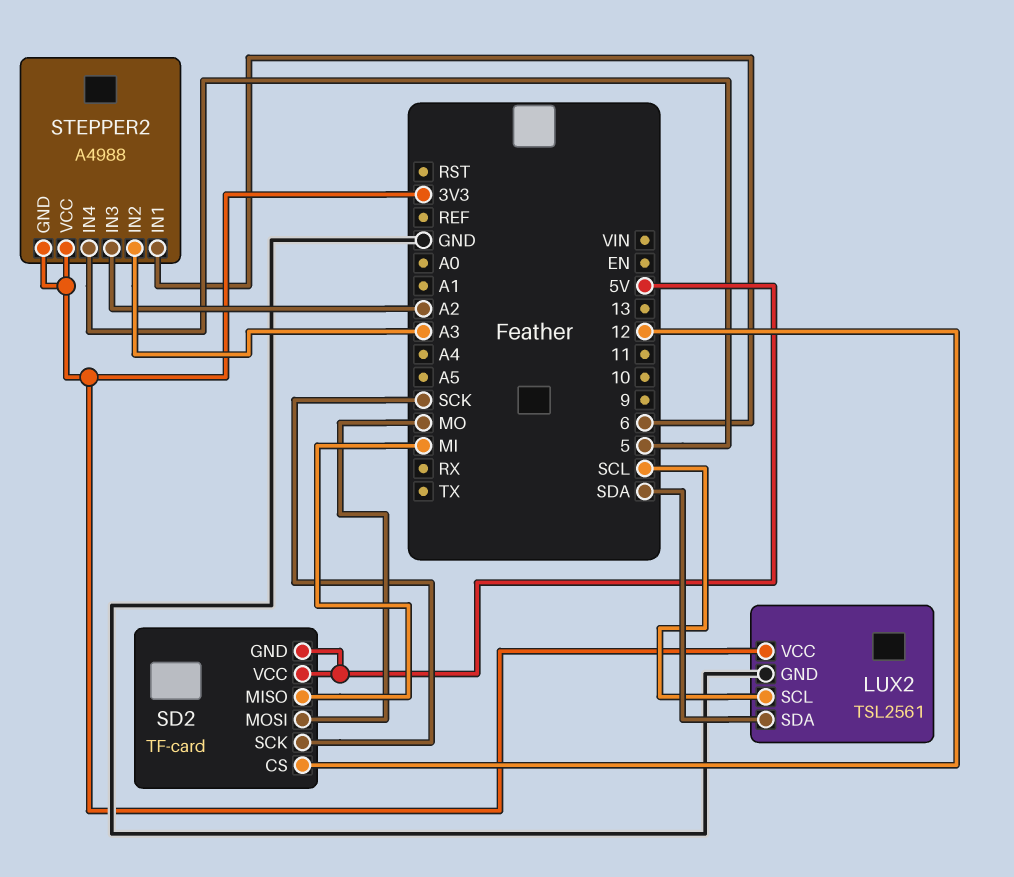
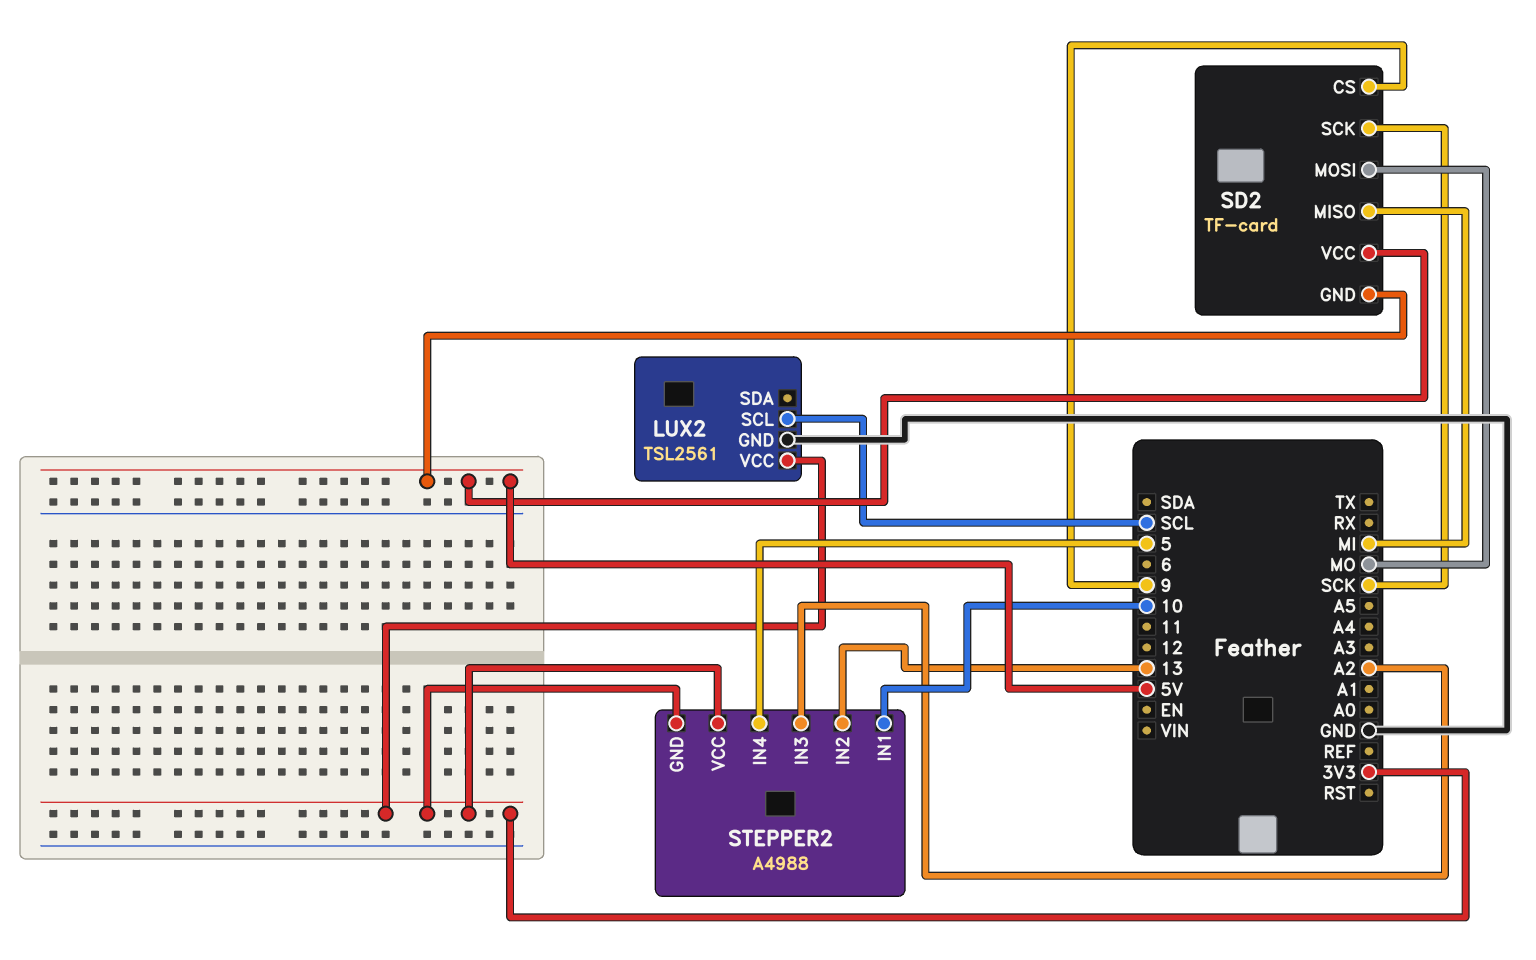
LUX2 pin SDA: SDA -> none
SD2 pin CS: 12 -> 9
STEPPER2 pin IN1: 6 -> 10
STEPPER2 pin IN2: A3 -> 13

